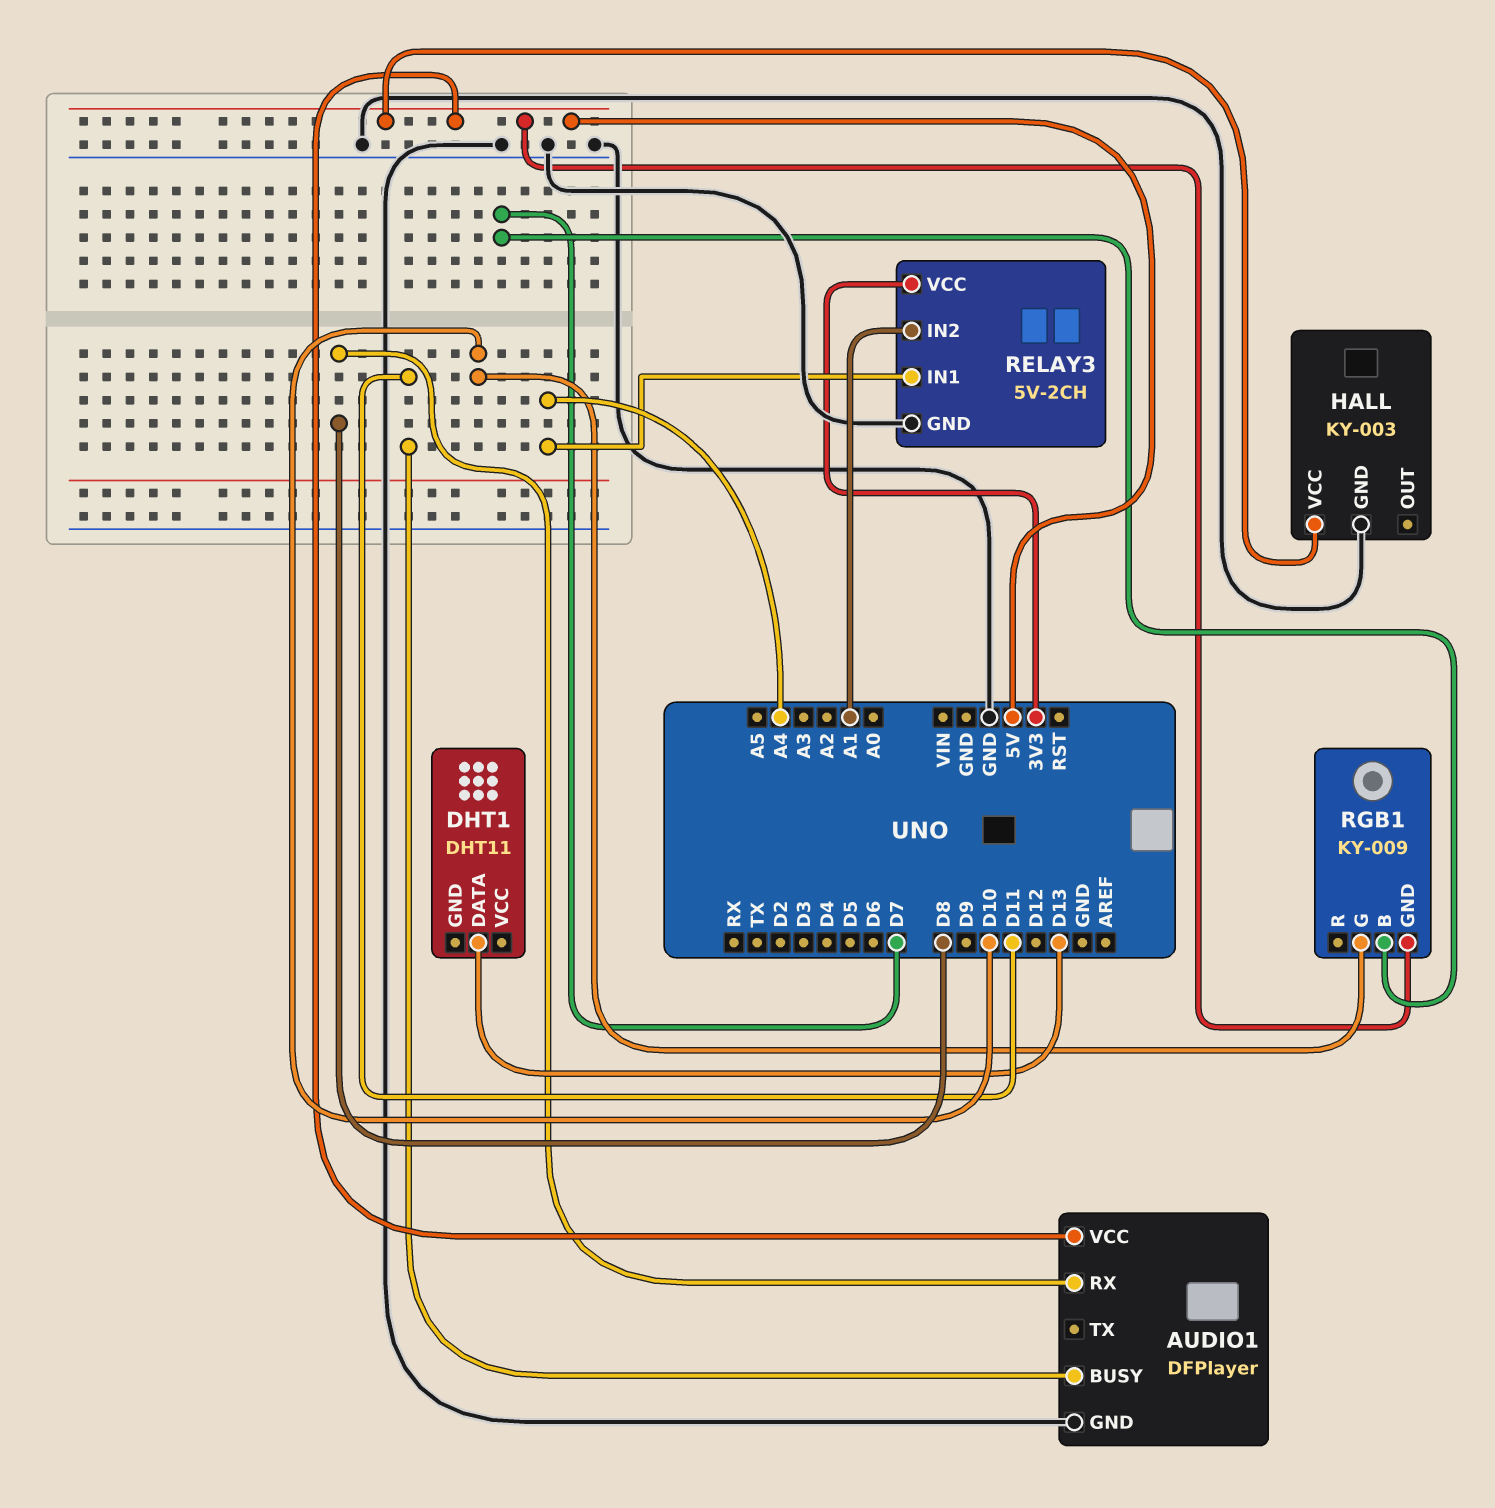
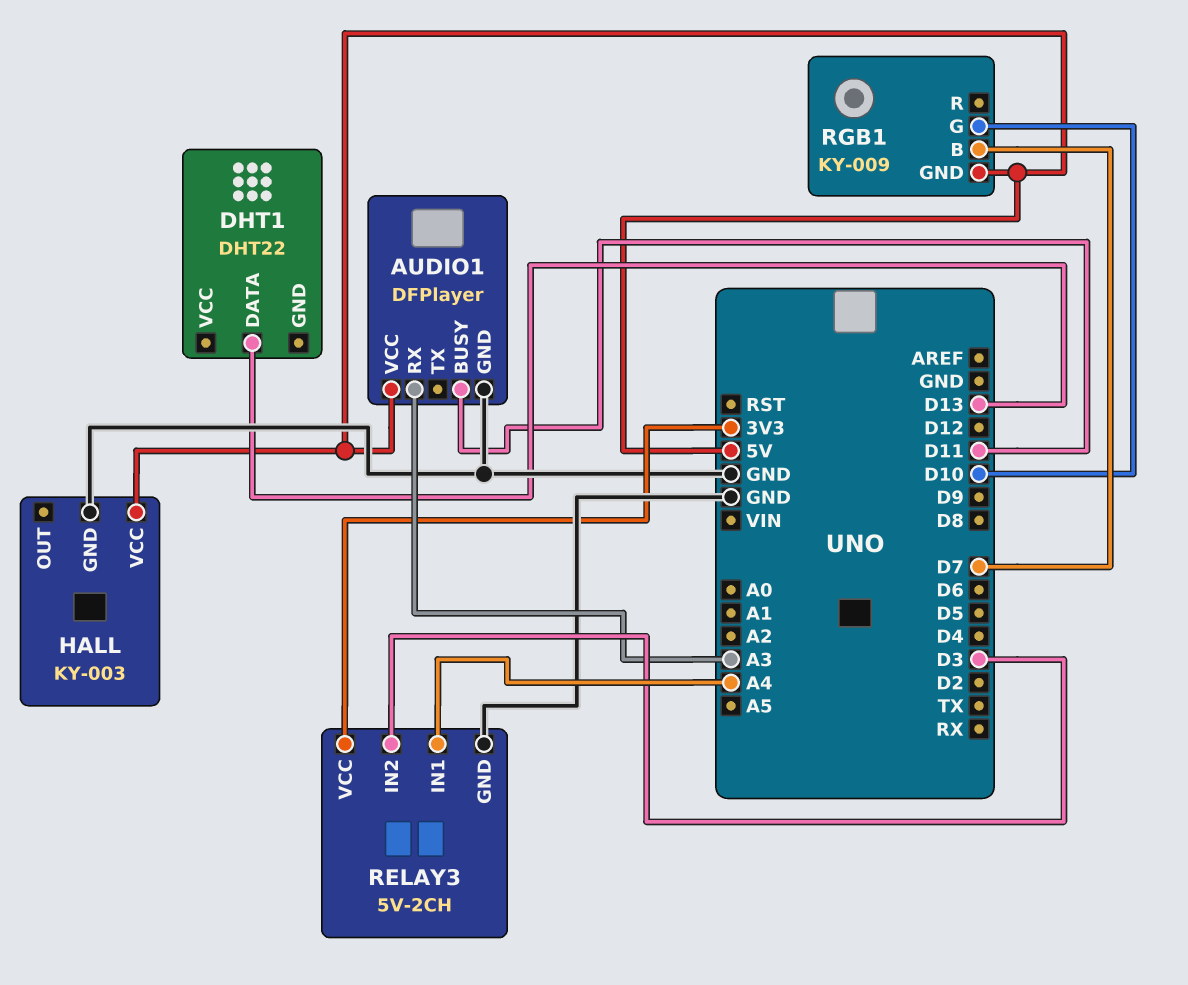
AUDIO1 pin RX: D8 -> A3
DHT1: DHT11 -> DHT22
RELAY3 pin IN2: A1 -> D3

